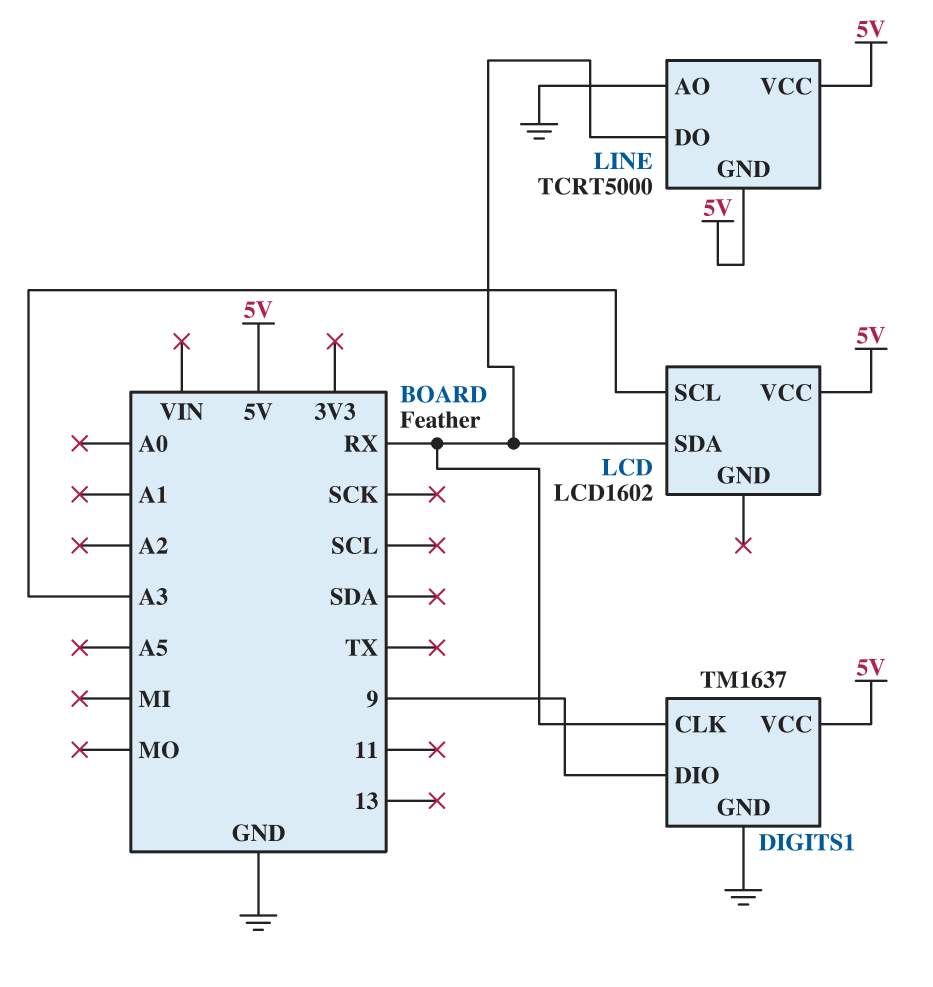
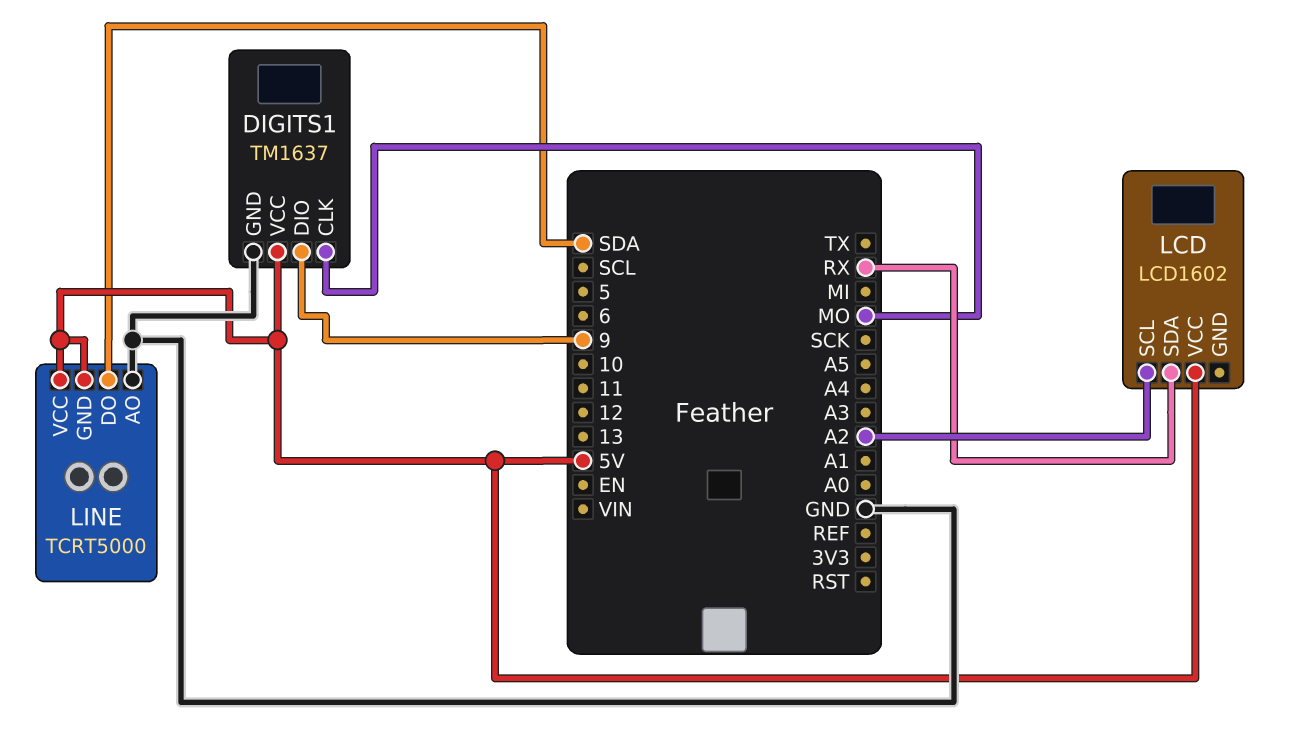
DIGITS1 pin CLK: RX -> MO
LCD pin SCL: A3 -> A2
LINE pin DO: RX -> SDA

